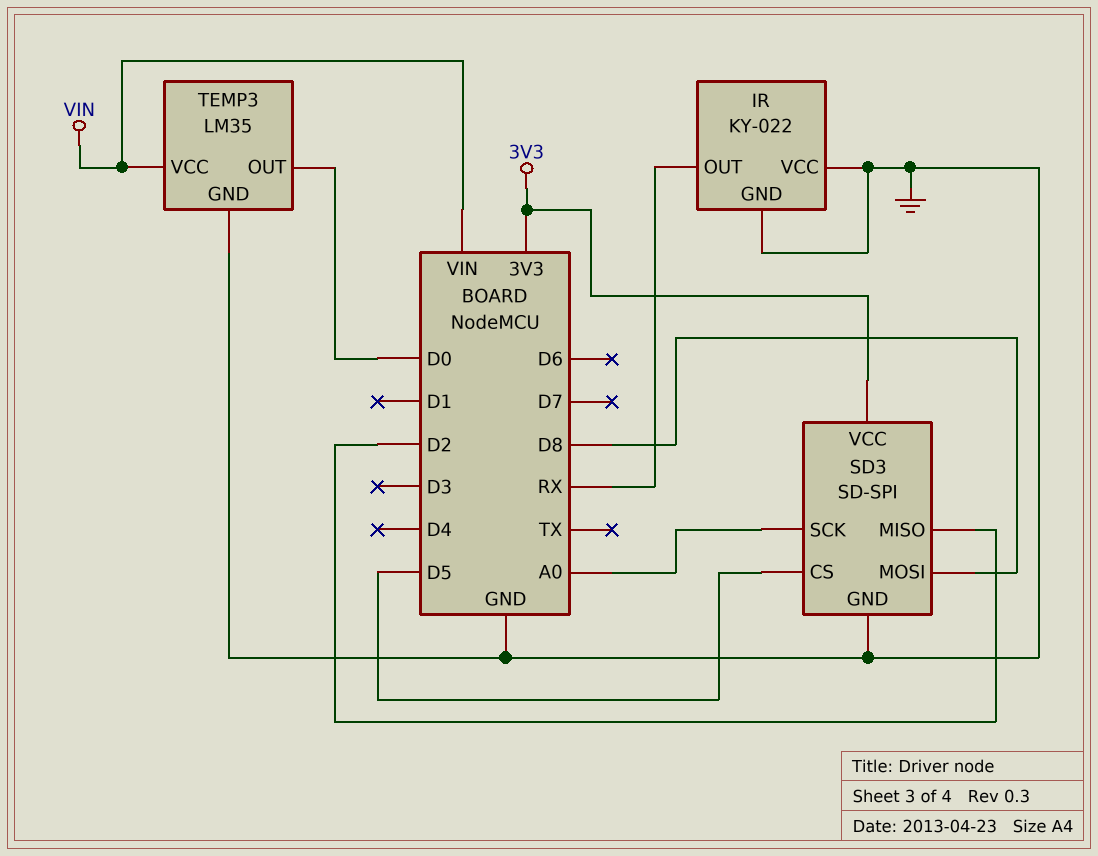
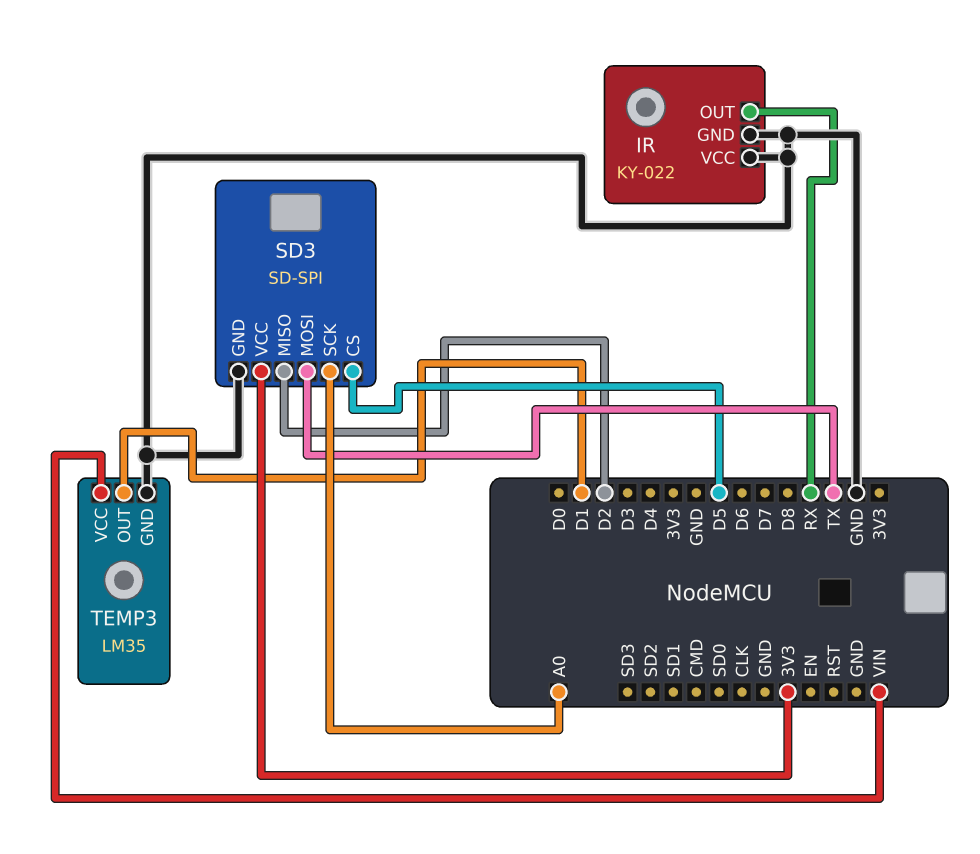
SD3 pin MOSI: D8 -> TX
TEMP3 pin OUT: D0 -> D1

